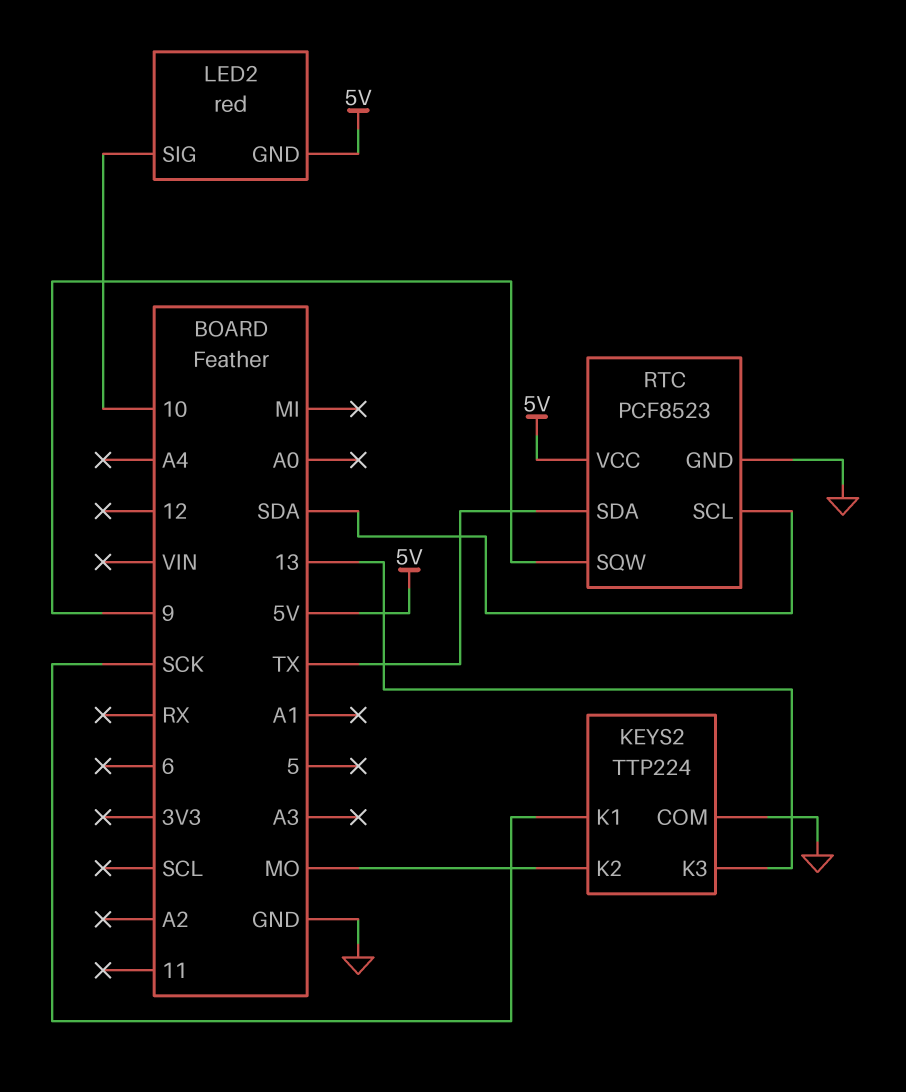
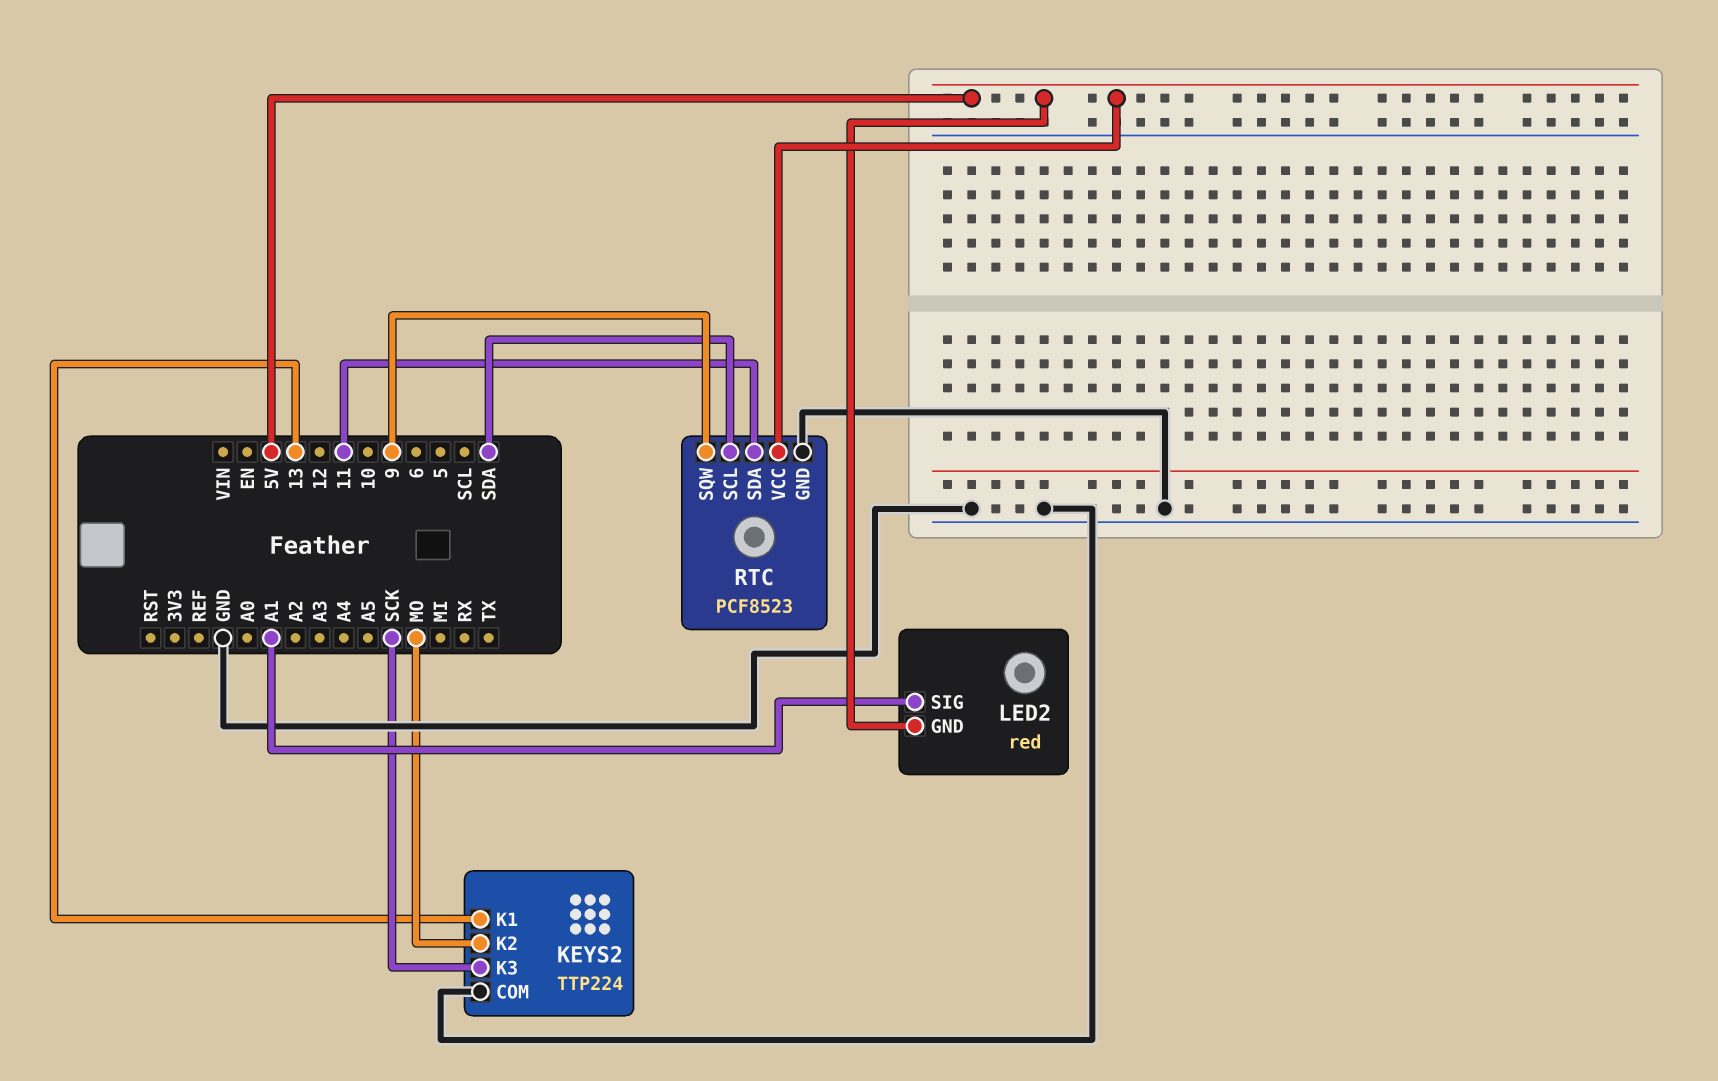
KEYS2 pin K1: SCK -> 13
KEYS2 pin K3: 13 -> SCK
LED2 pin SIG: 10 -> A1
RTC pin SDA: TX -> 11

